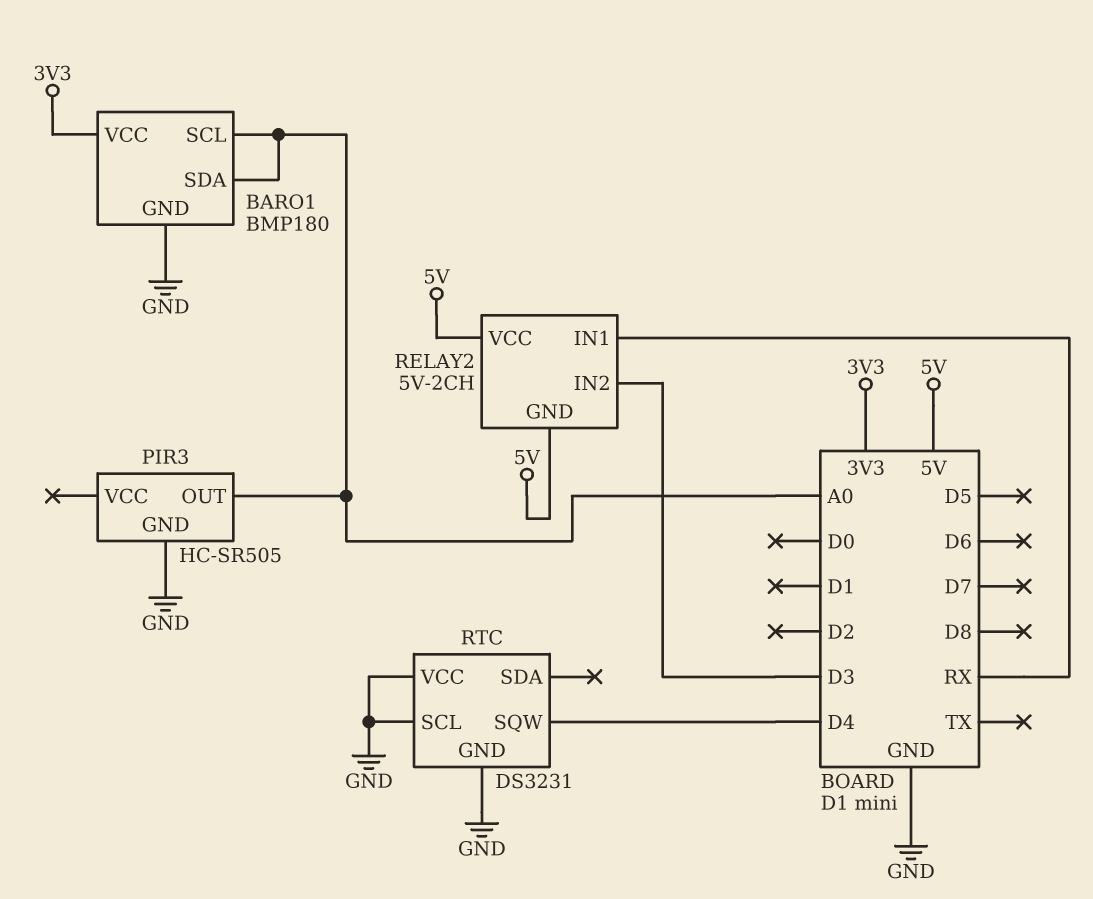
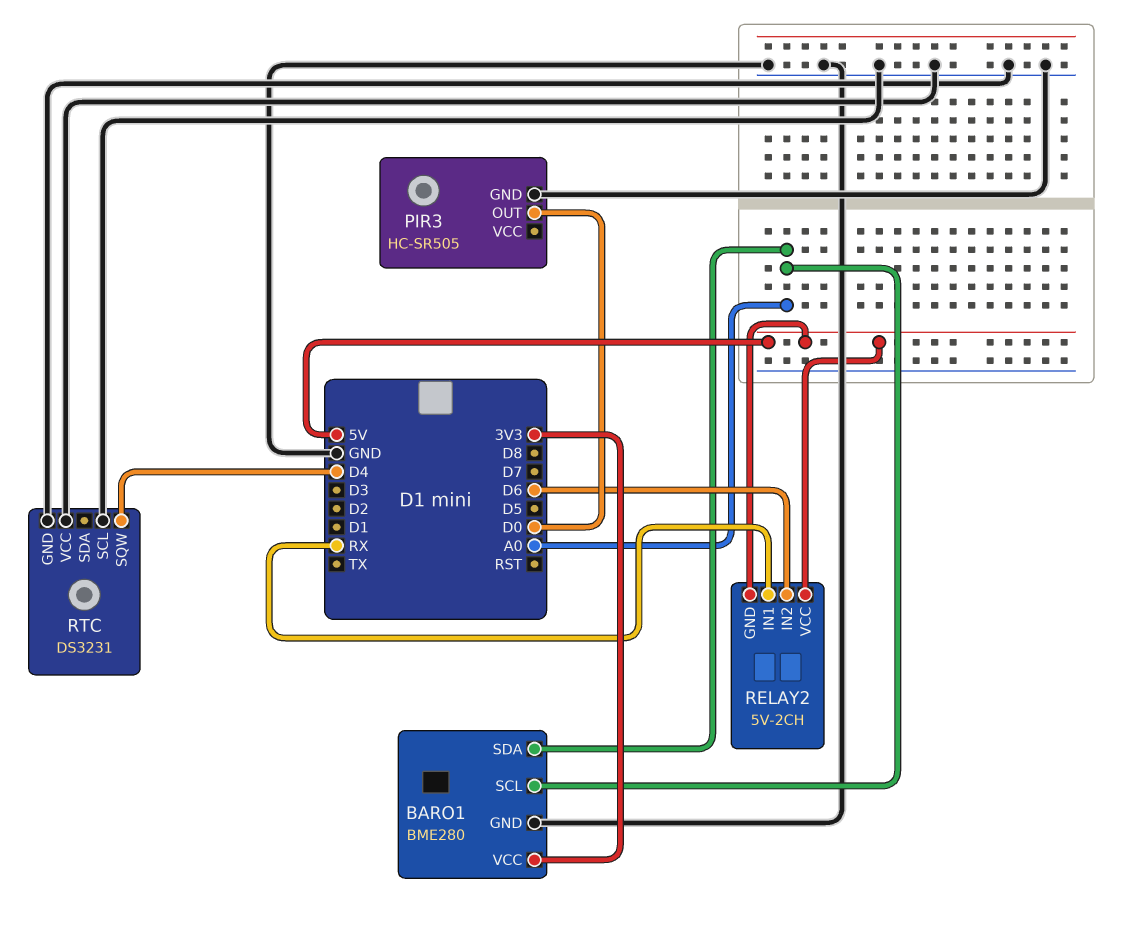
BARO1: BMP180 -> BME280
PIR3 pin OUT: A0 -> D0
RELAY2 pin IN2: D3 -> D6

